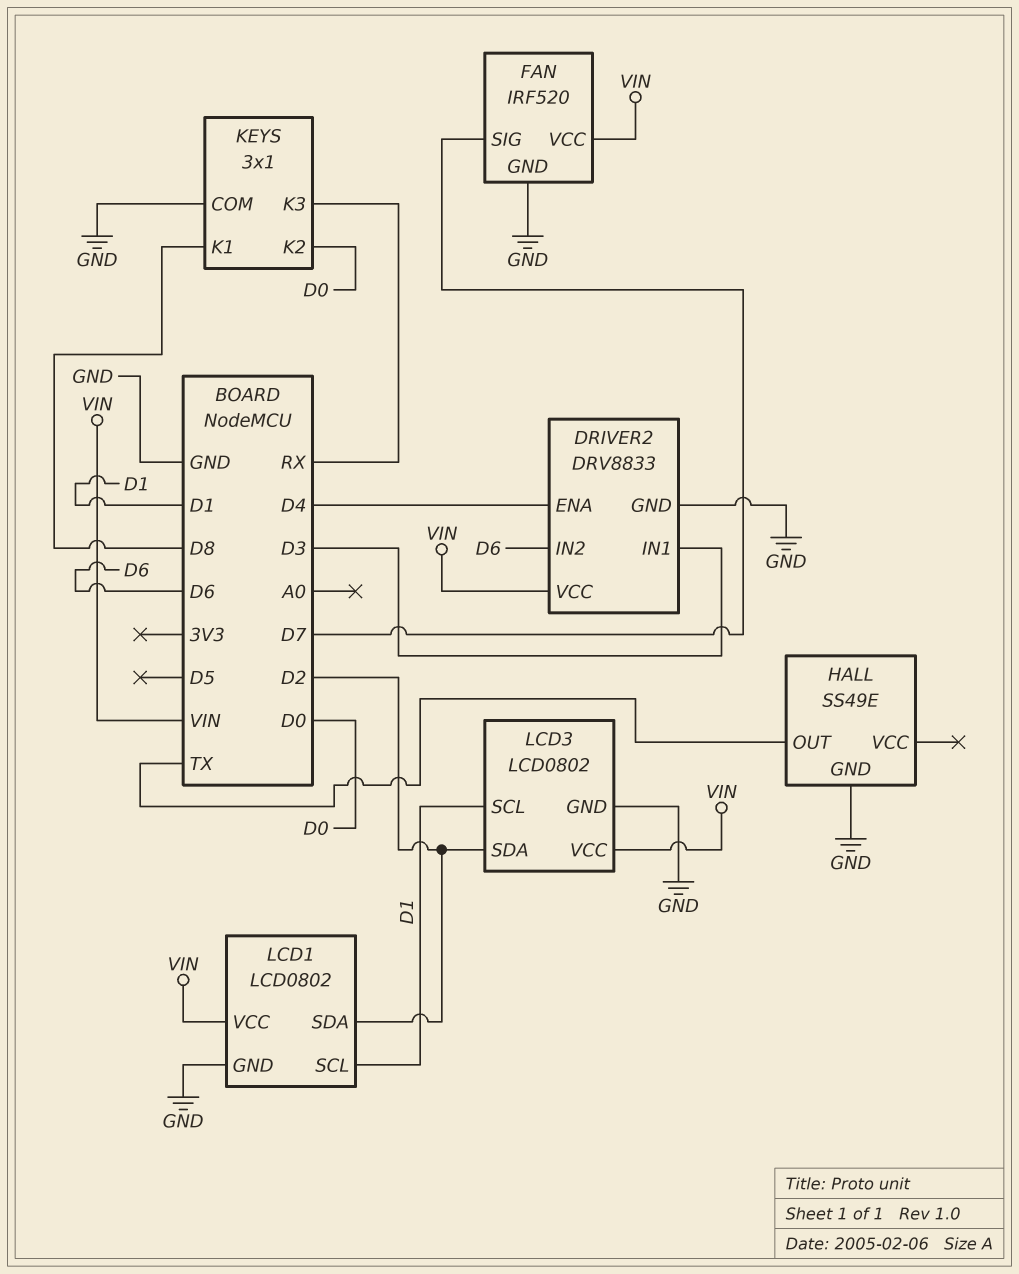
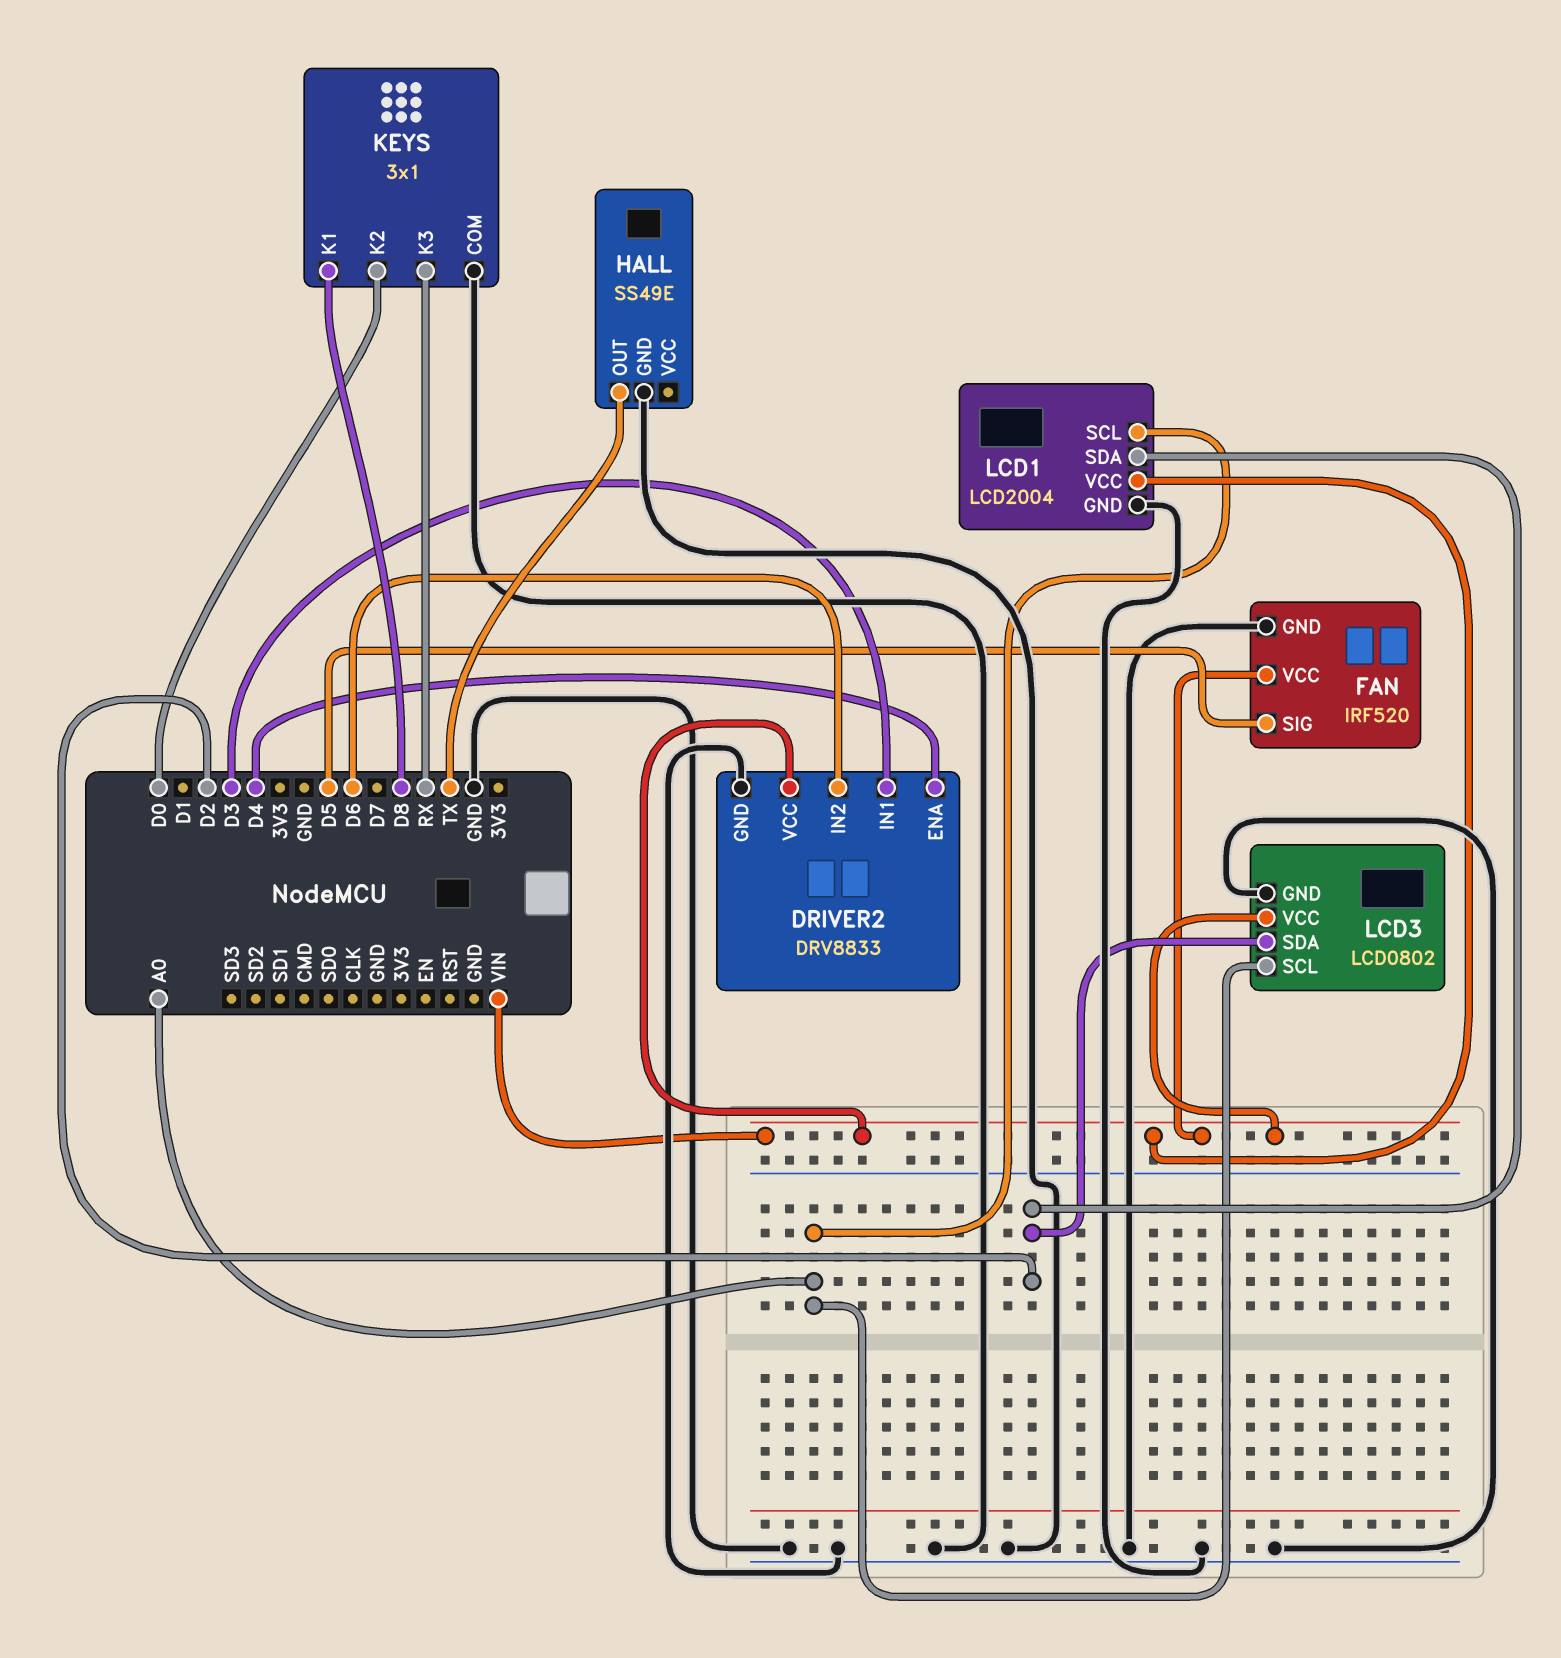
FAN pin SIG: D7 -> D5
LCD1: LCD0802 -> LCD2004
LCD1 pin SCL: D1 -> A0
LCD3 pin SCL: D1 -> A0

